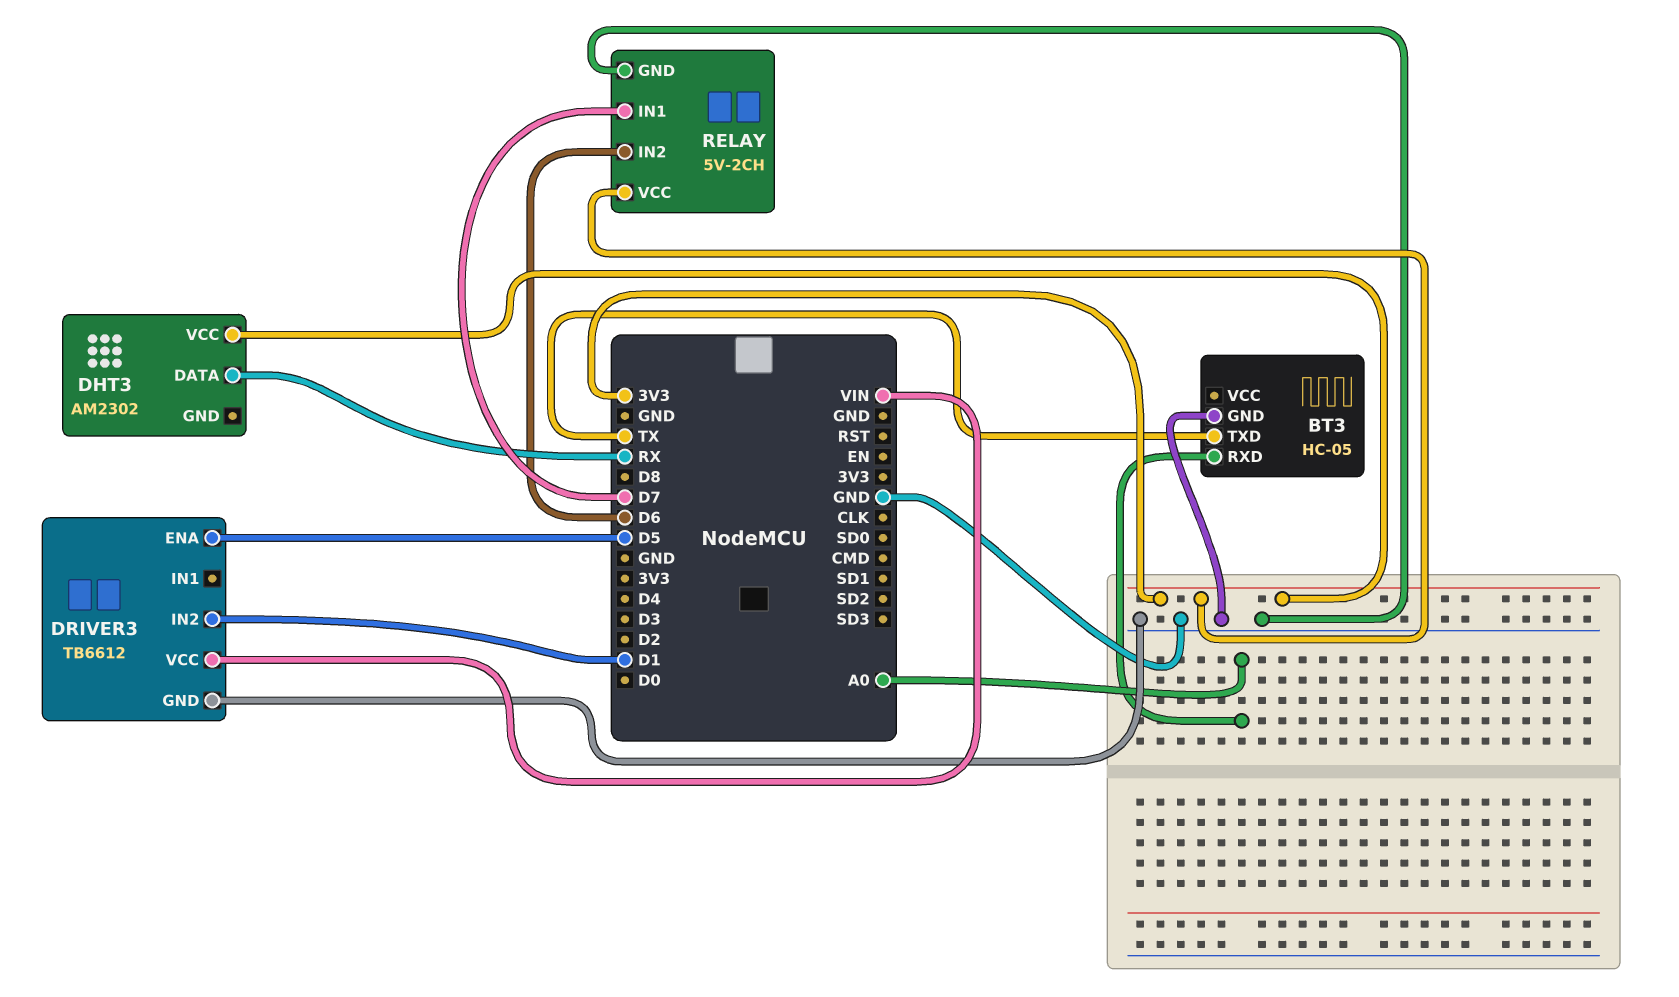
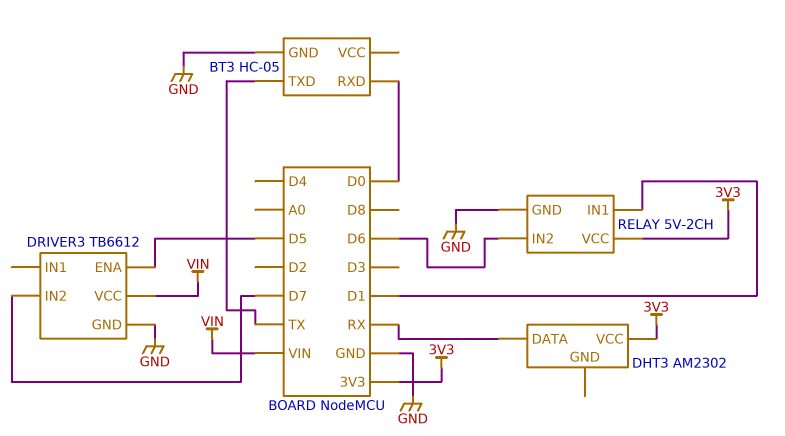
BT3 pin RXD: A0 -> D0
DRIVER3 pin IN2: D1 -> D7
RELAY pin IN1: D7 -> D1

